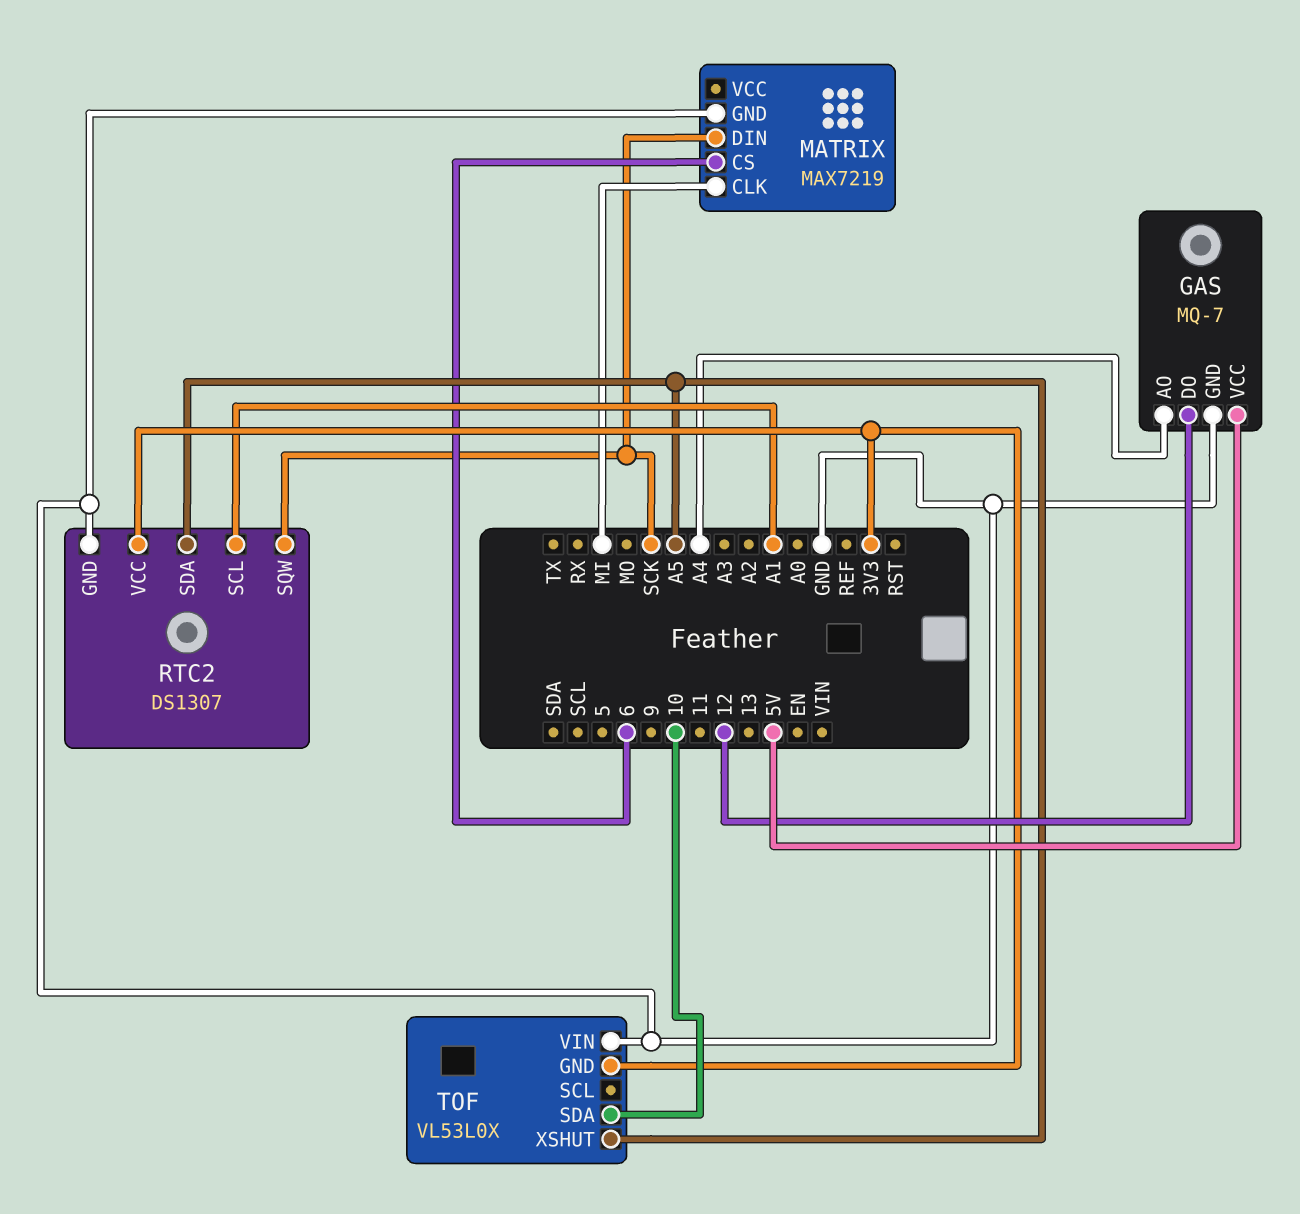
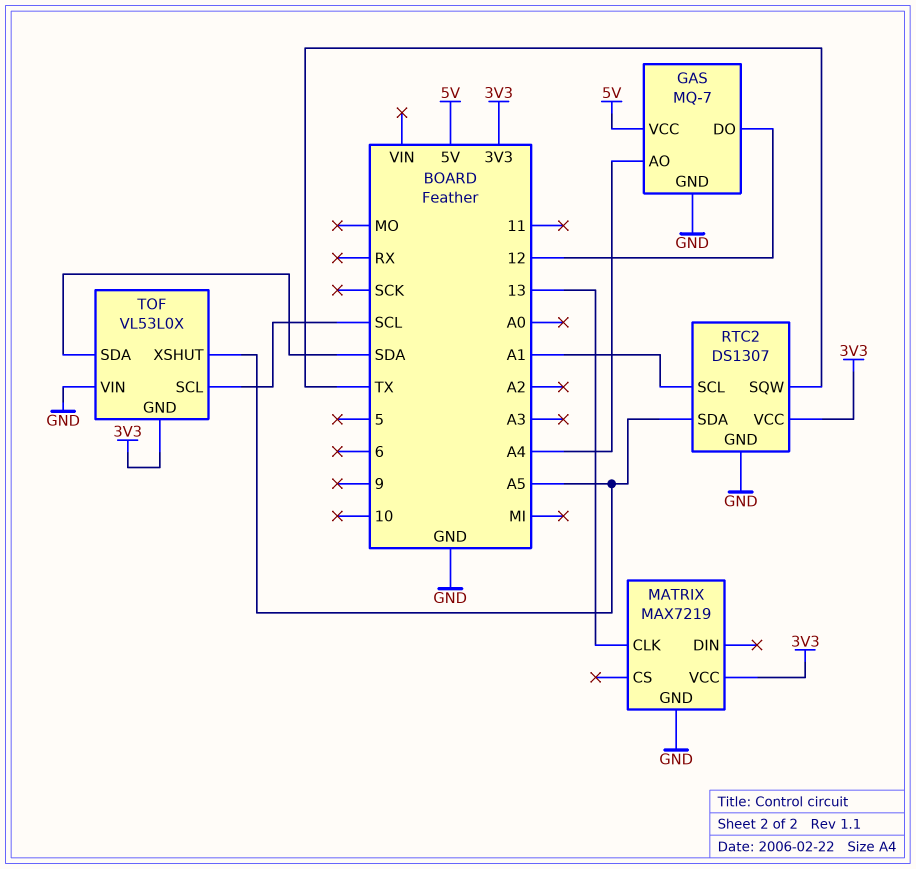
MATRIX pin CLK: MI -> 13
MATRIX pin CS: 6 -> none
MATRIX pin DIN: SCK -> none
MATRIX pin VCC: none -> 3V3
RTC2 pin SQW: SCK -> TX
TOF pin SCL: none -> SCL
TOF pin SDA: 10 -> SDA

